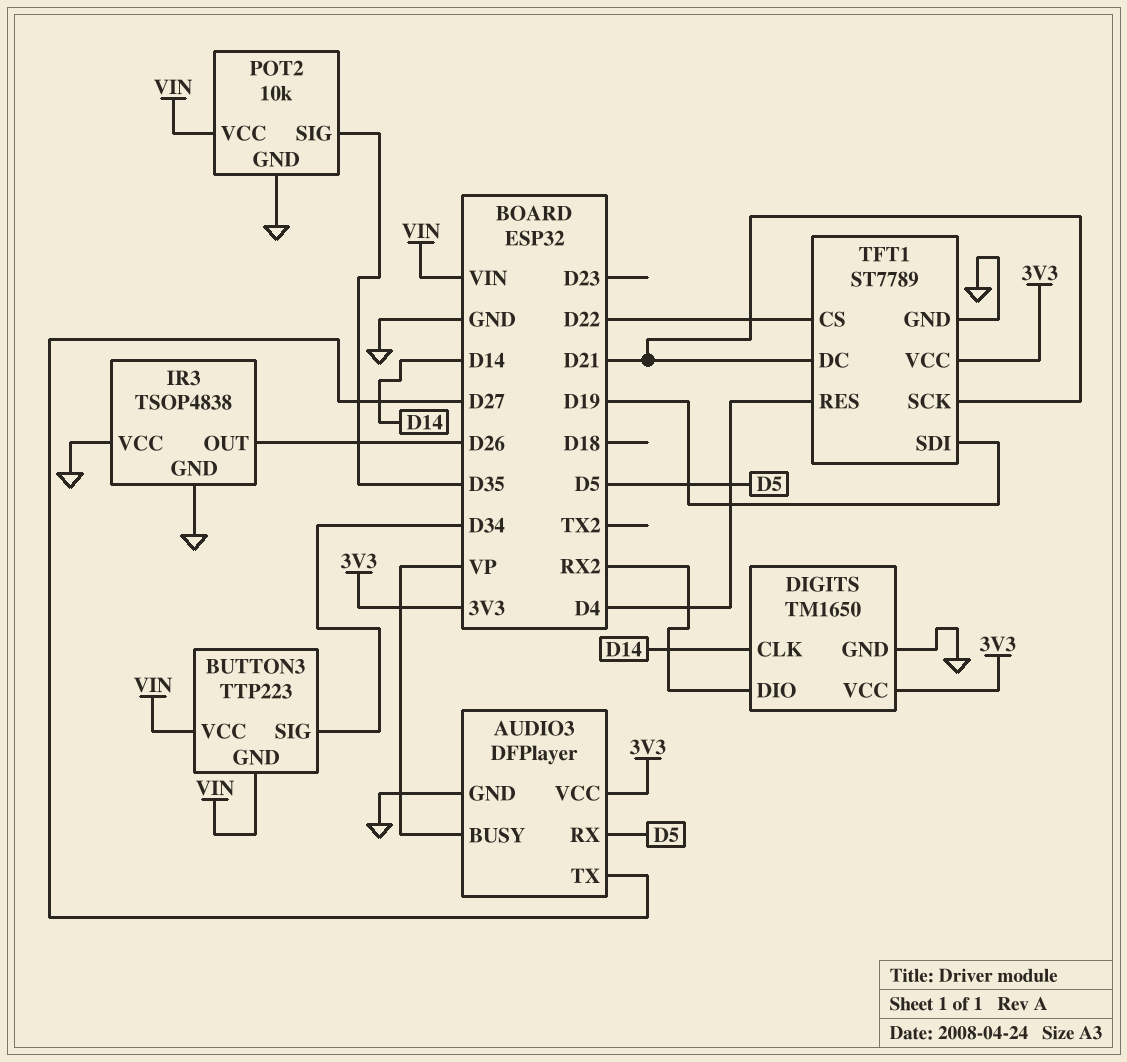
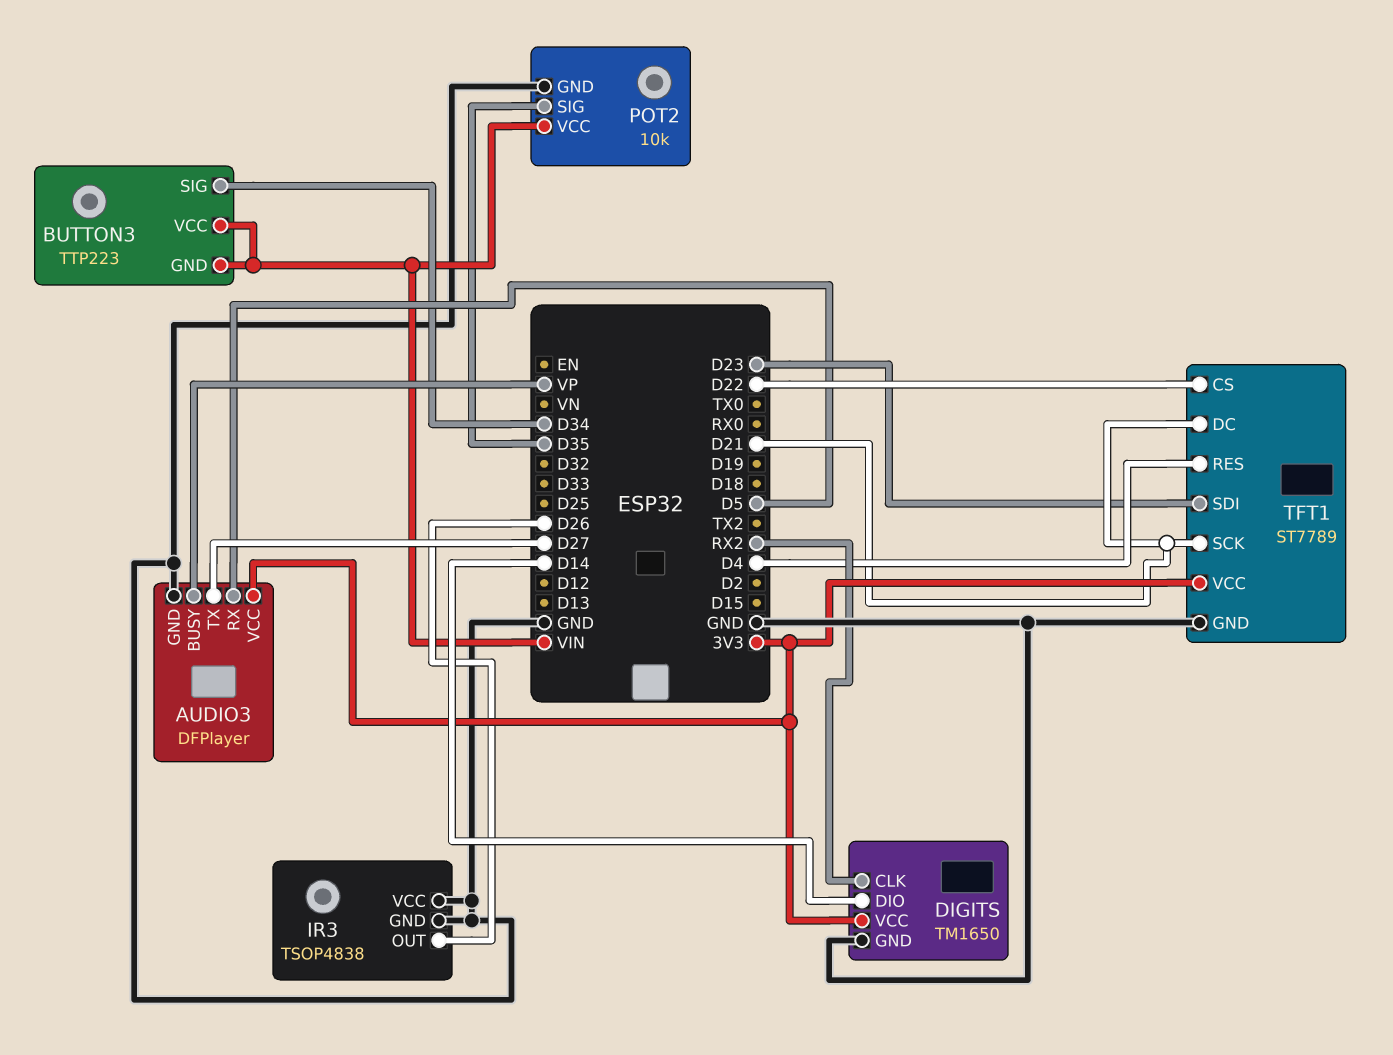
DIGITS pin CLK: D14 -> RX2
DIGITS pin DIO: RX2 -> D14
TFT1 pin SDI: D19 -> D23

